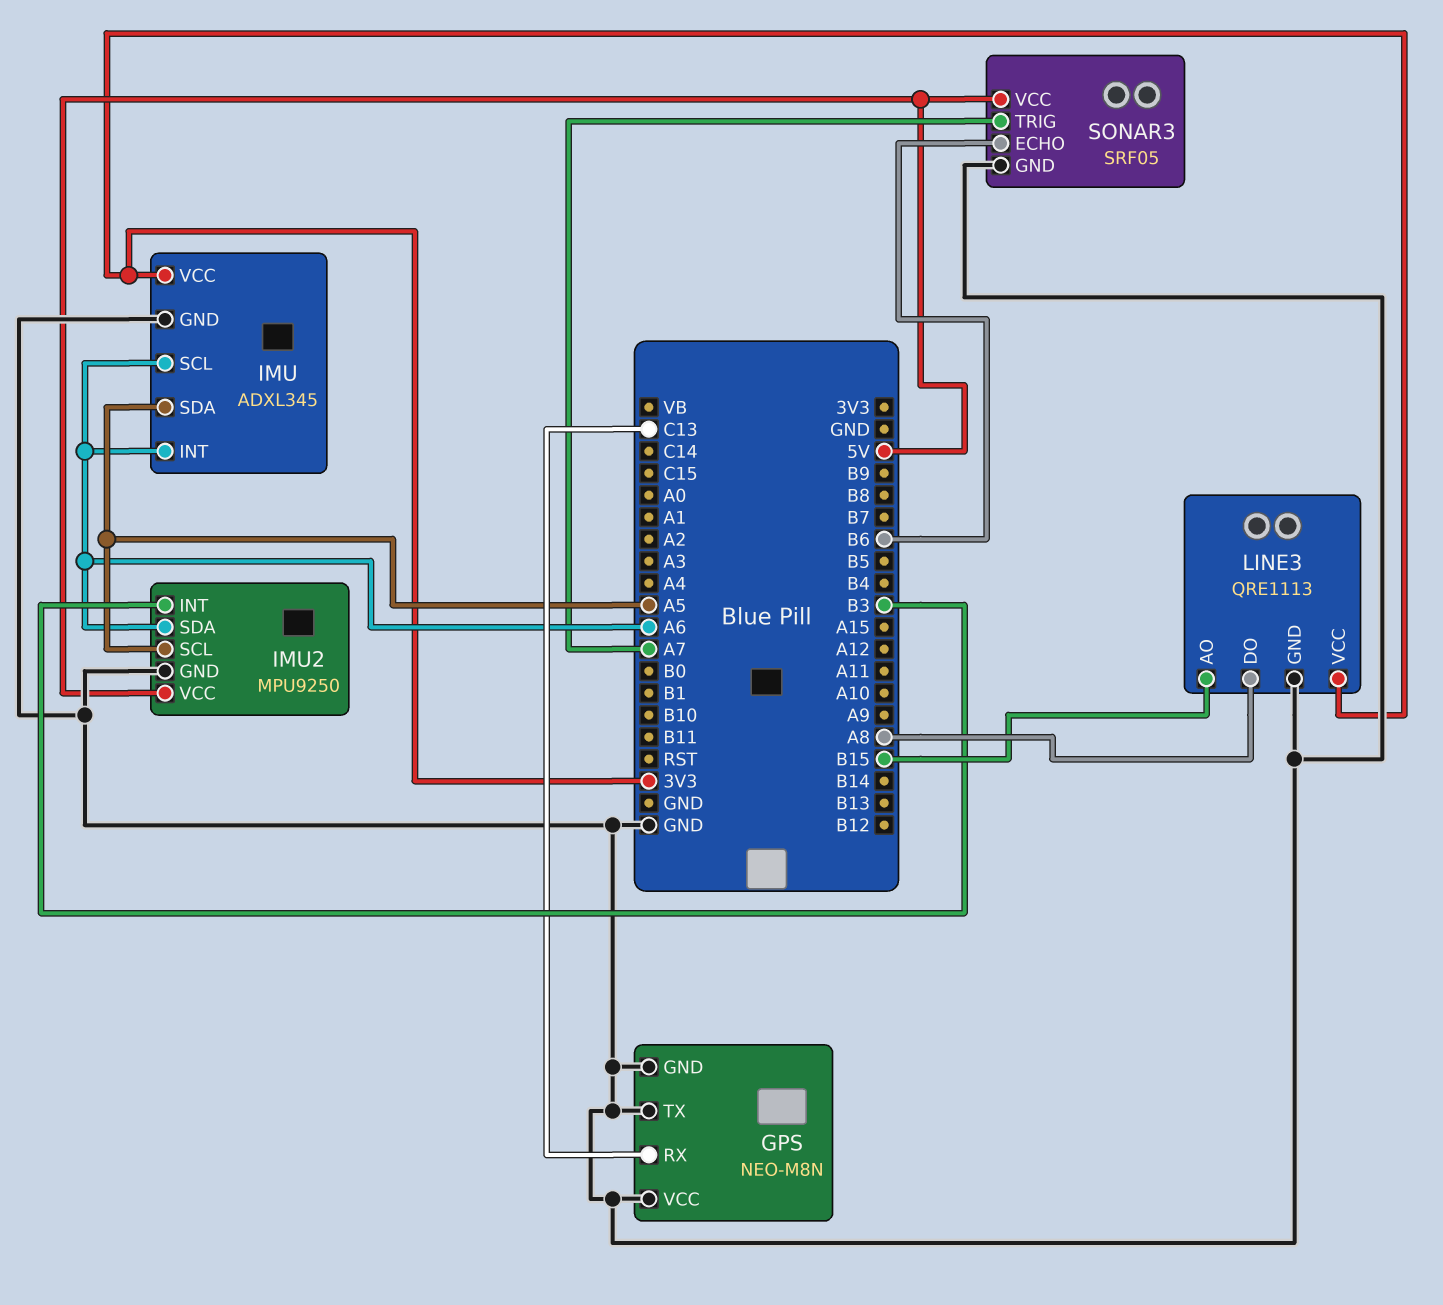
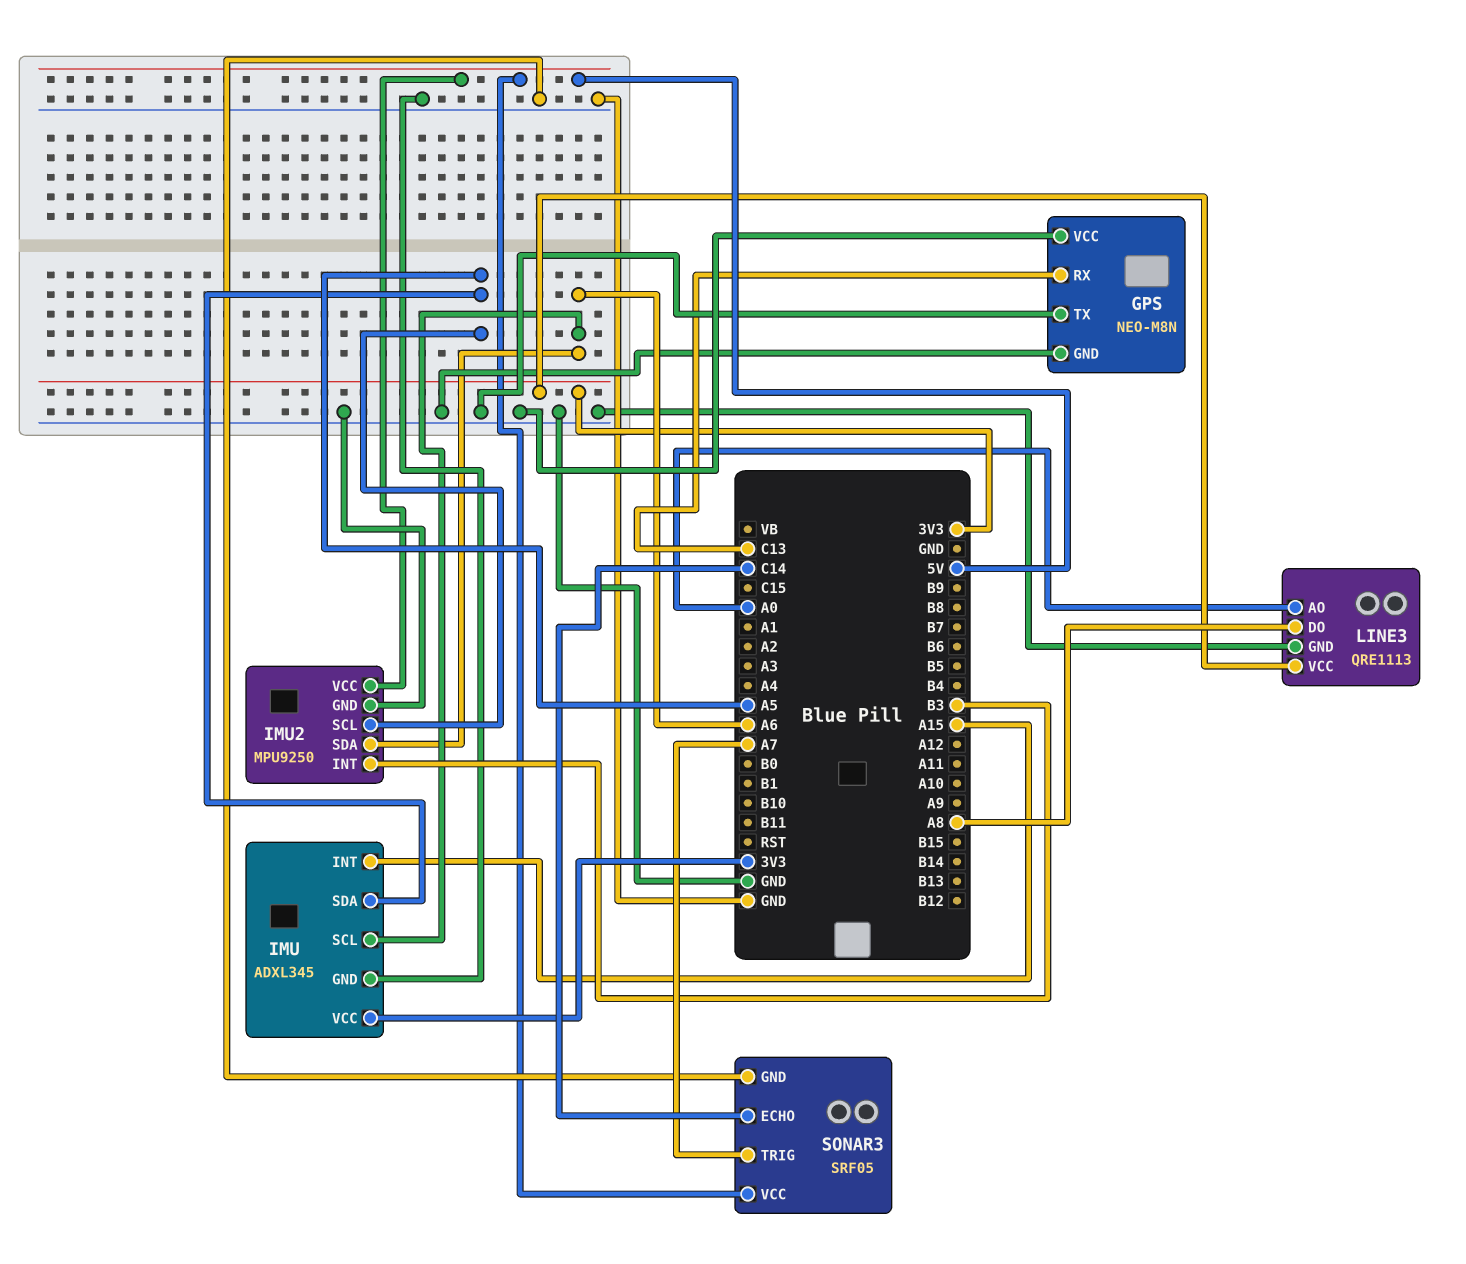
IMU pin INT: A6 -> A15
LINE3 pin AO: B15 -> A0
SONAR3 pin ECHO: B6 -> C14

